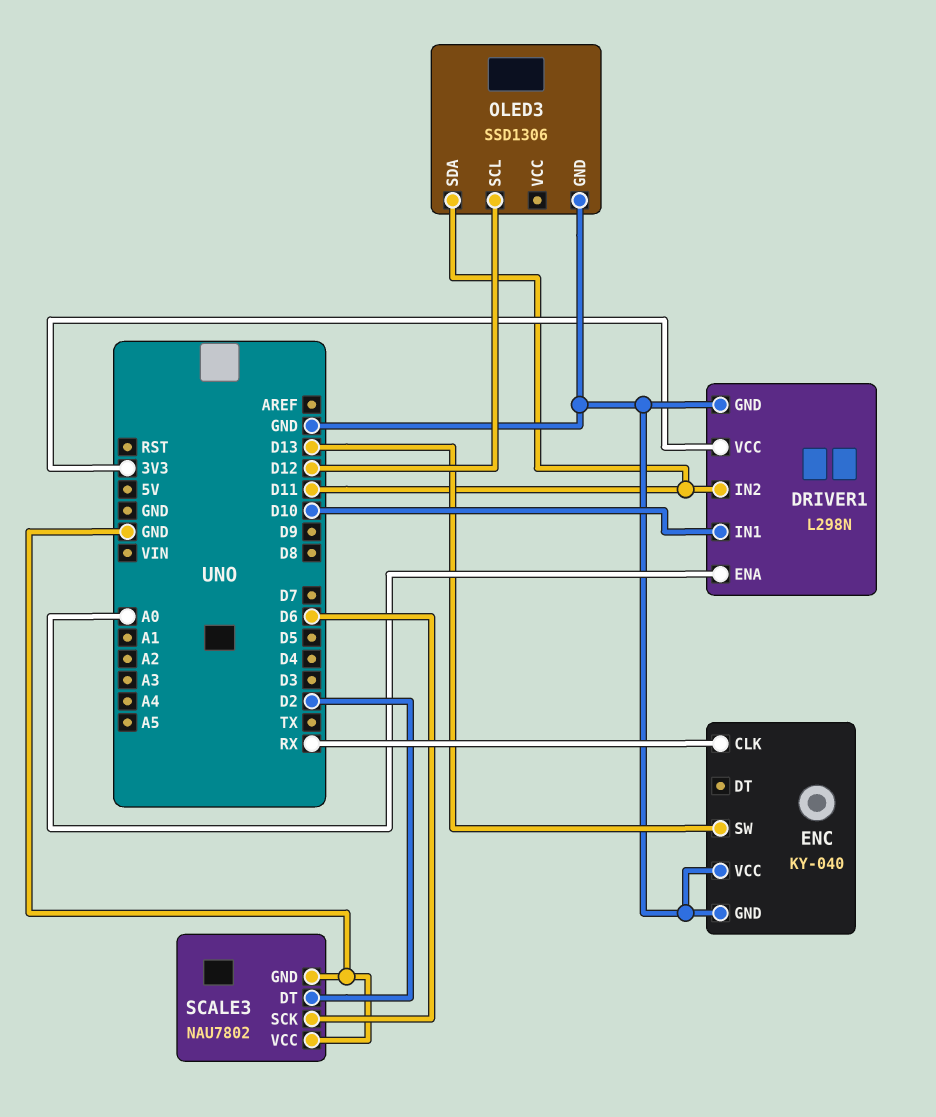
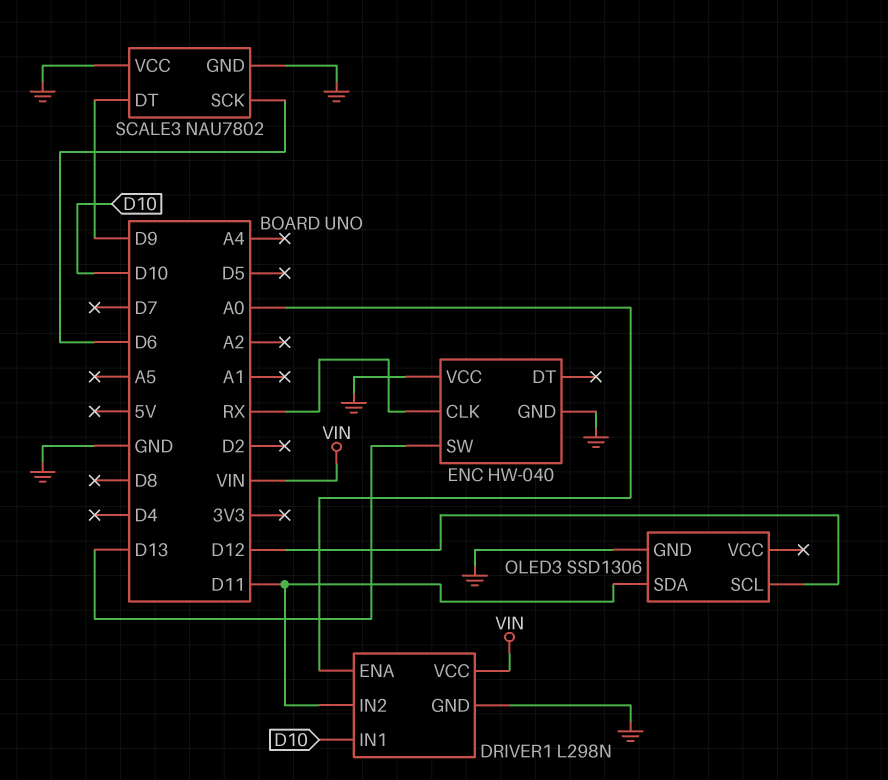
DRIVER1 pin VCC: 3V3 -> VIN
ENC: KY-040 -> HW-040
SCALE3 pin DT: D2 -> D9

